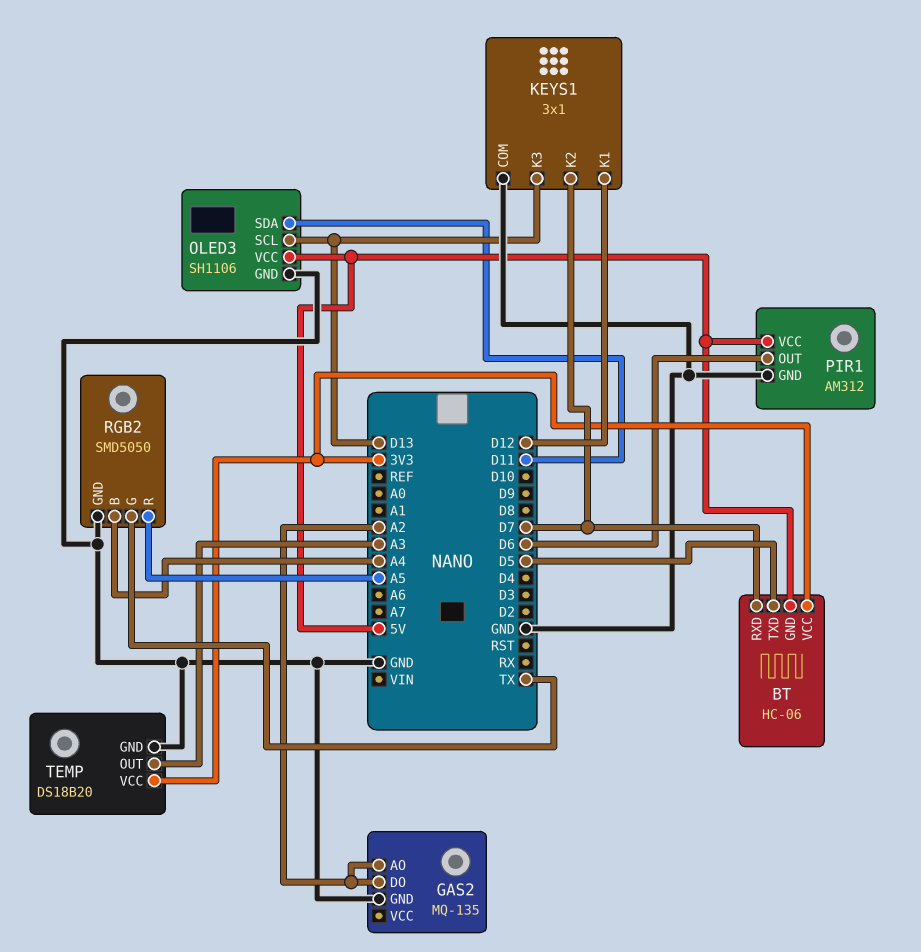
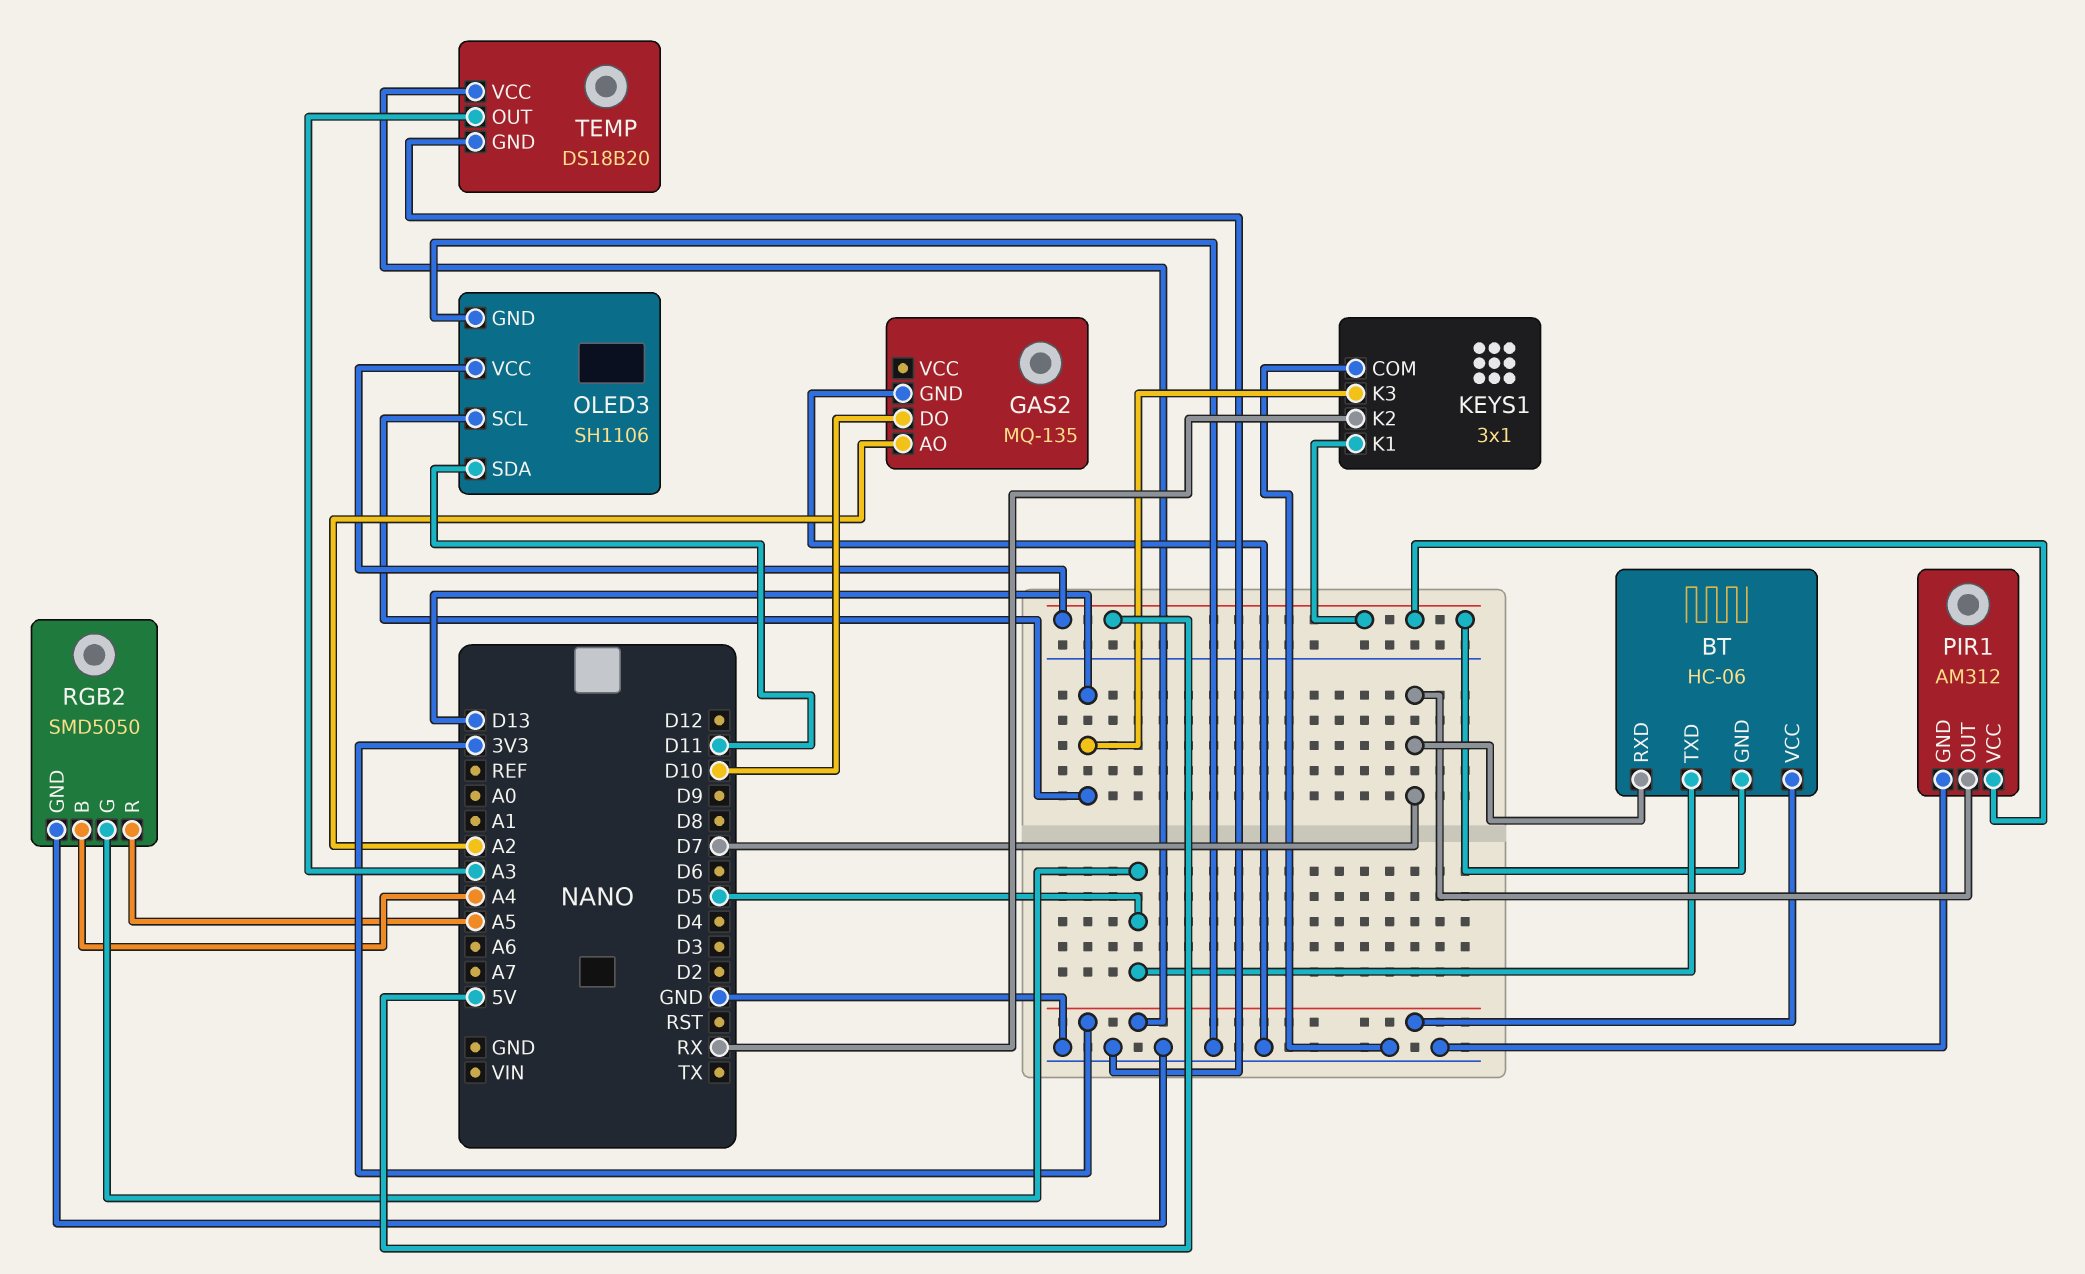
GAS2 pin DO: A2 -> D10
KEYS1 pin K1: D12 -> 5V
KEYS1 pin K2: D7 -> RX
PIR1 pin OUT: D6 -> D7
RGB2 pin G: TX -> D5

